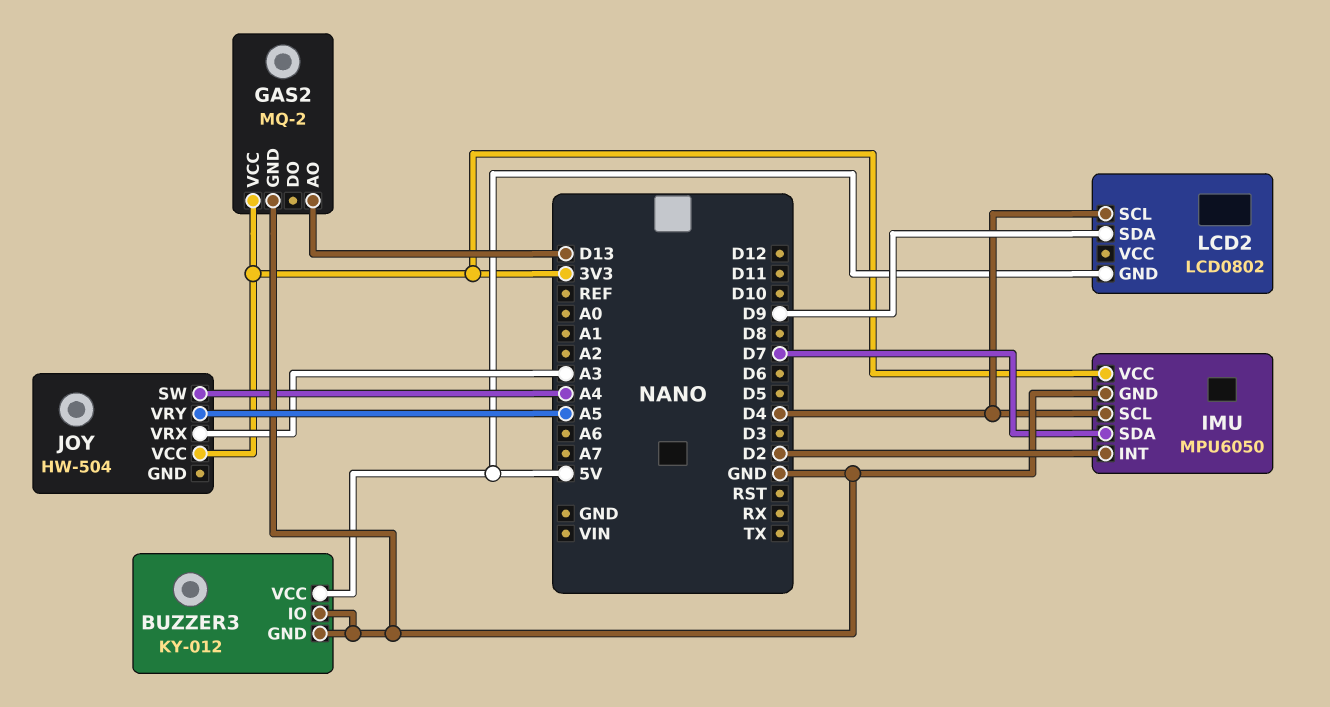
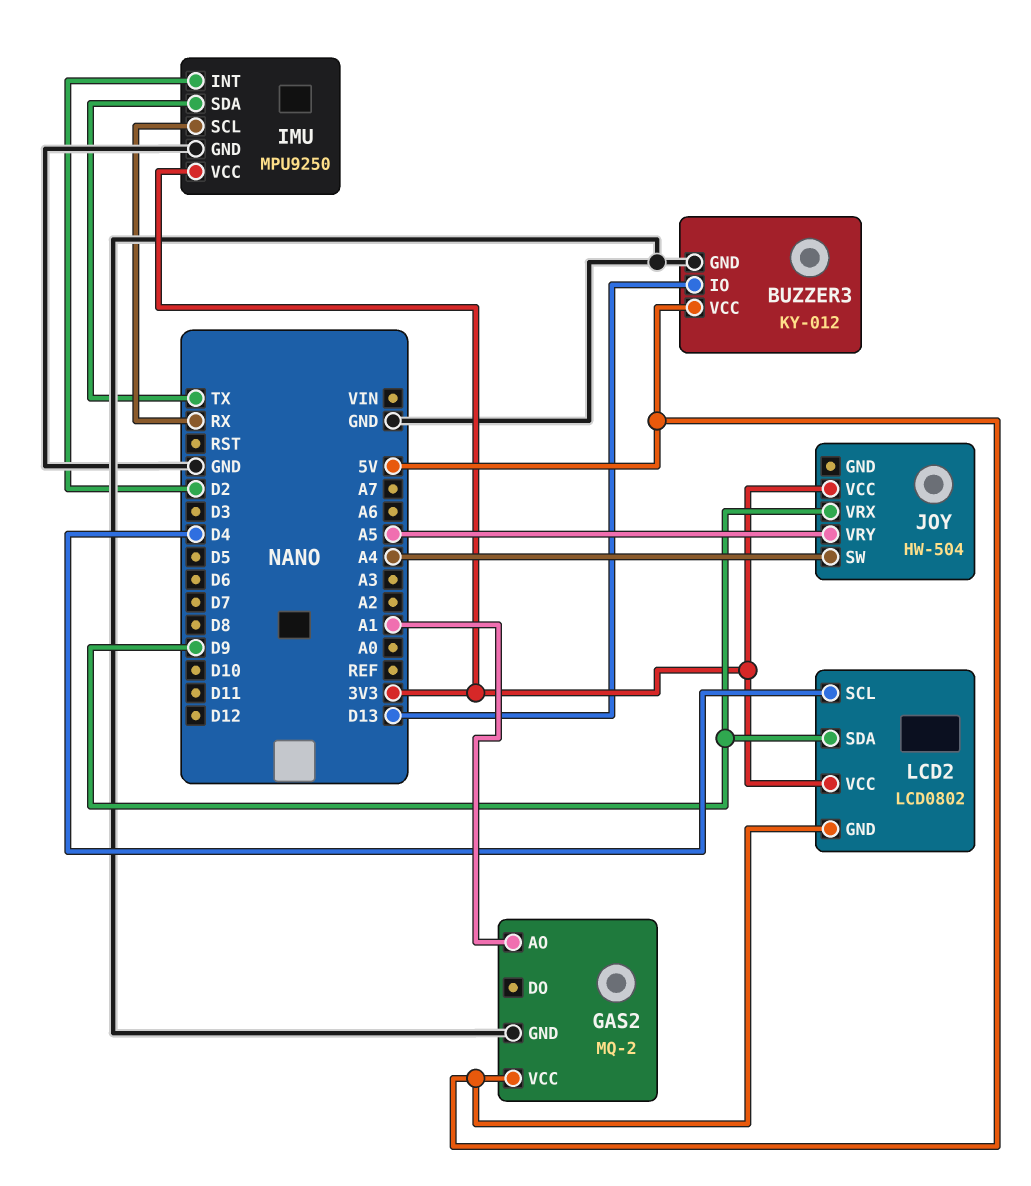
BUZZER3 pin IO: GND -> D13
GAS2 pin AO: D13 -> A1
GAS2 pin VCC: 3V3 -> 5V
IMU: MPU6050 -> MPU9250
IMU pin SCL: D4 -> RX
IMU pin SDA: D7 -> TX
JOY pin VRX: A3 -> D9
LCD2 pin VCC: none -> 3V3

